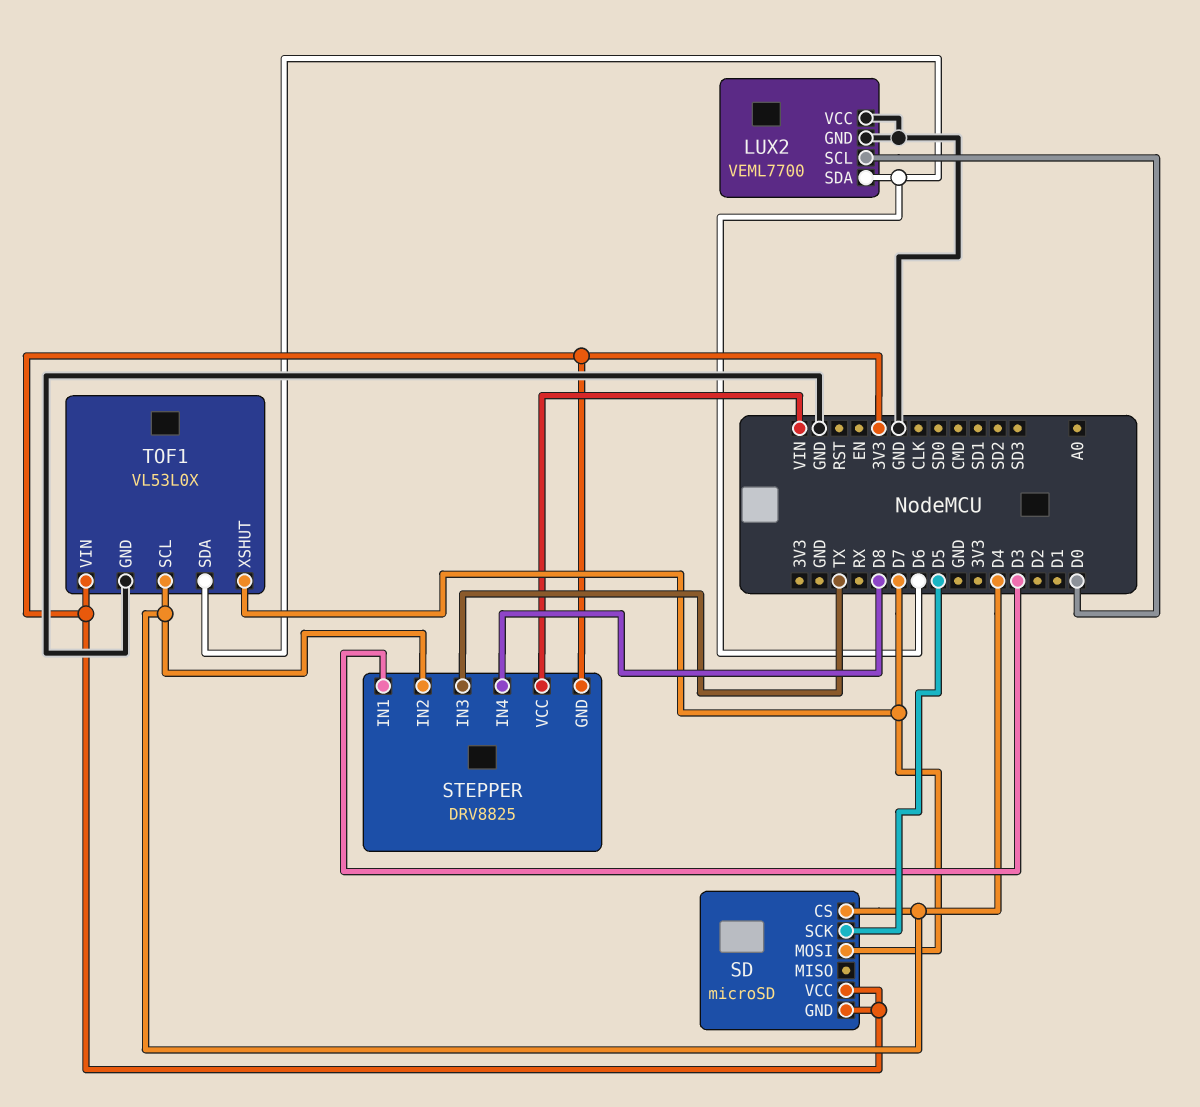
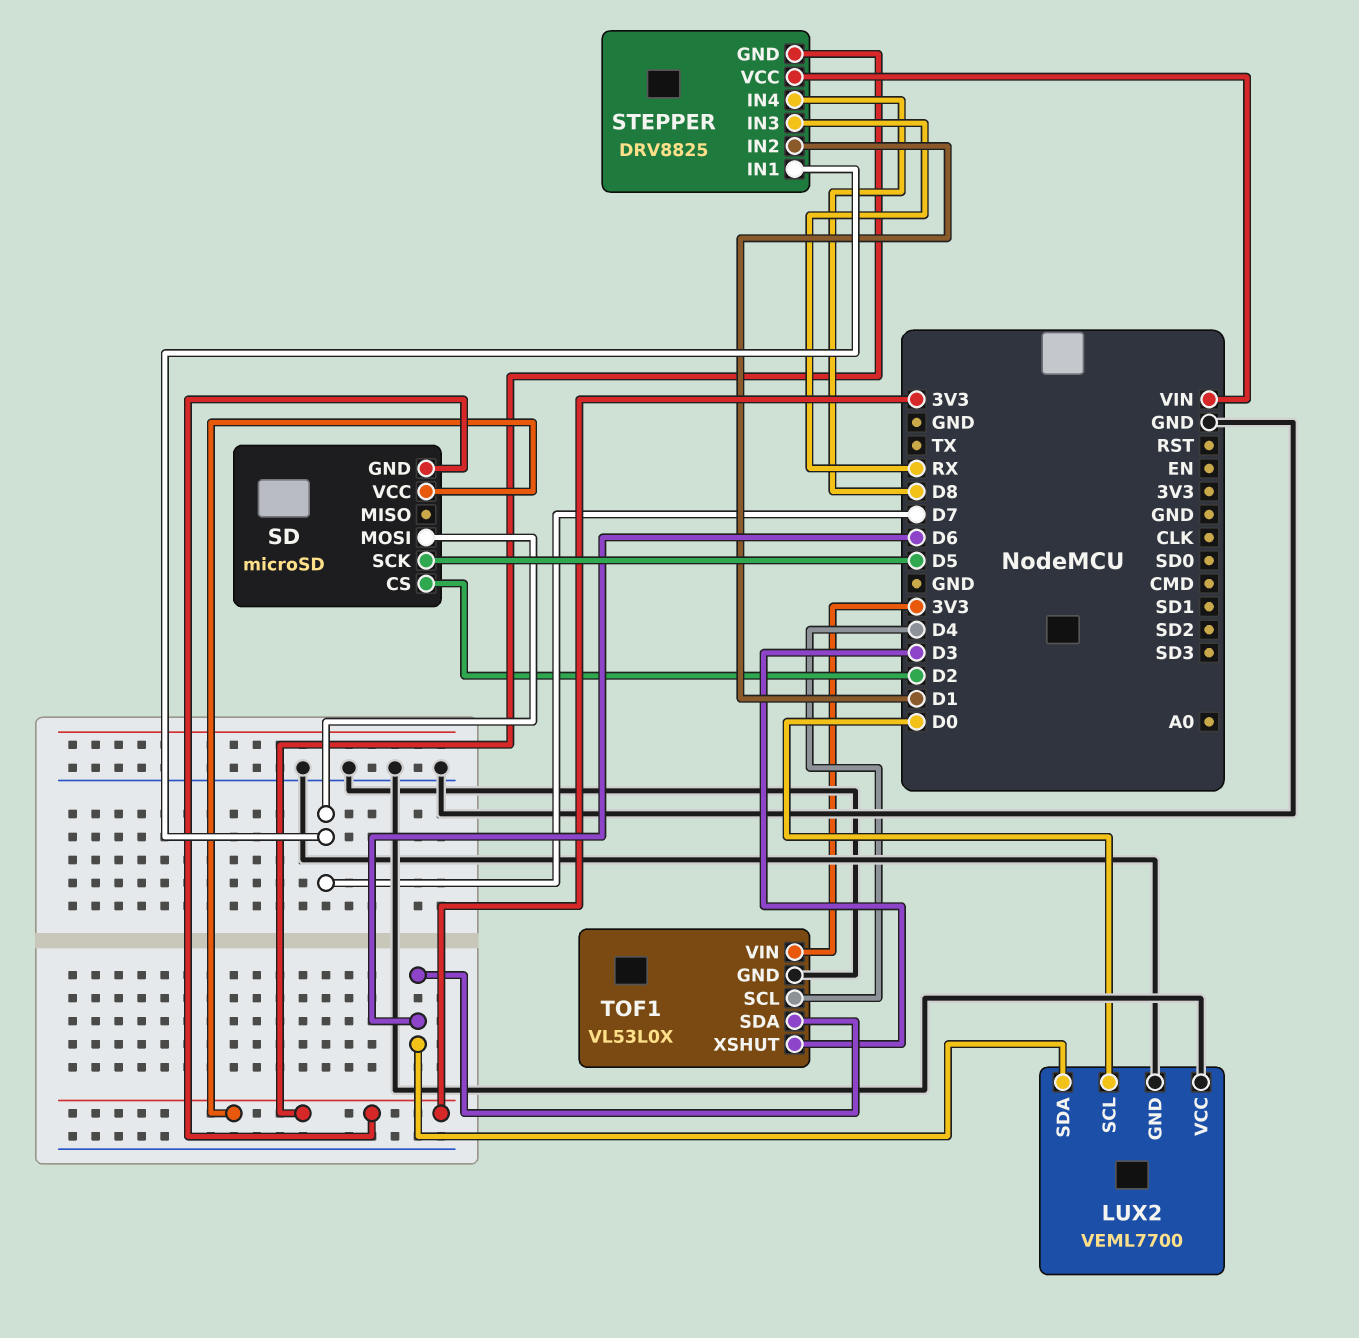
SD pin CS: D4 -> D2
STEPPER pin IN1: D3 -> D7
STEPPER pin IN2: D4 -> D1
STEPPER pin IN3: TX -> RX
TOF1 pin XSHUT: D7 -> D3

